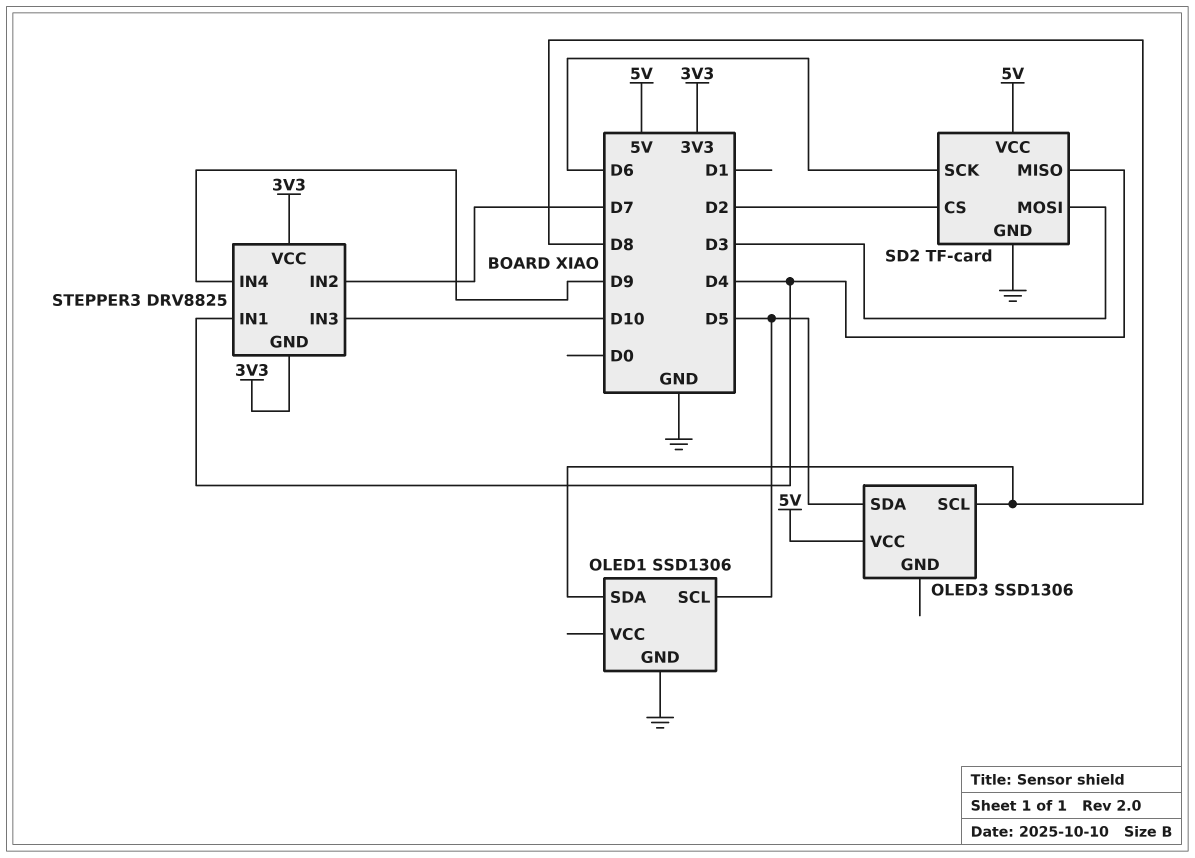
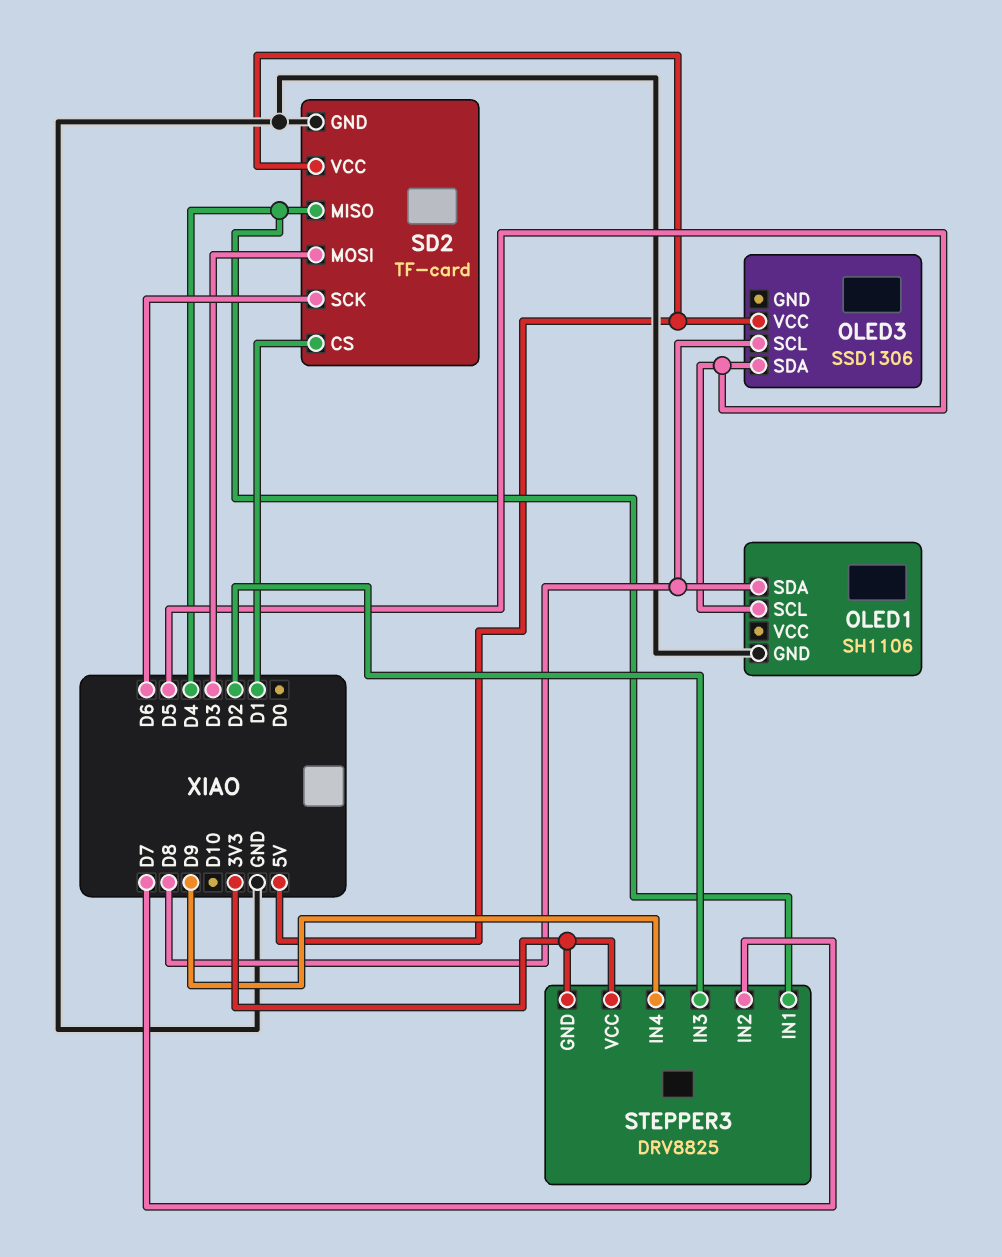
OLED1: SSD1306 -> SH1106
SD2 pin CS: D2 -> D1
STEPPER3 pin IN3: D10 -> D2

